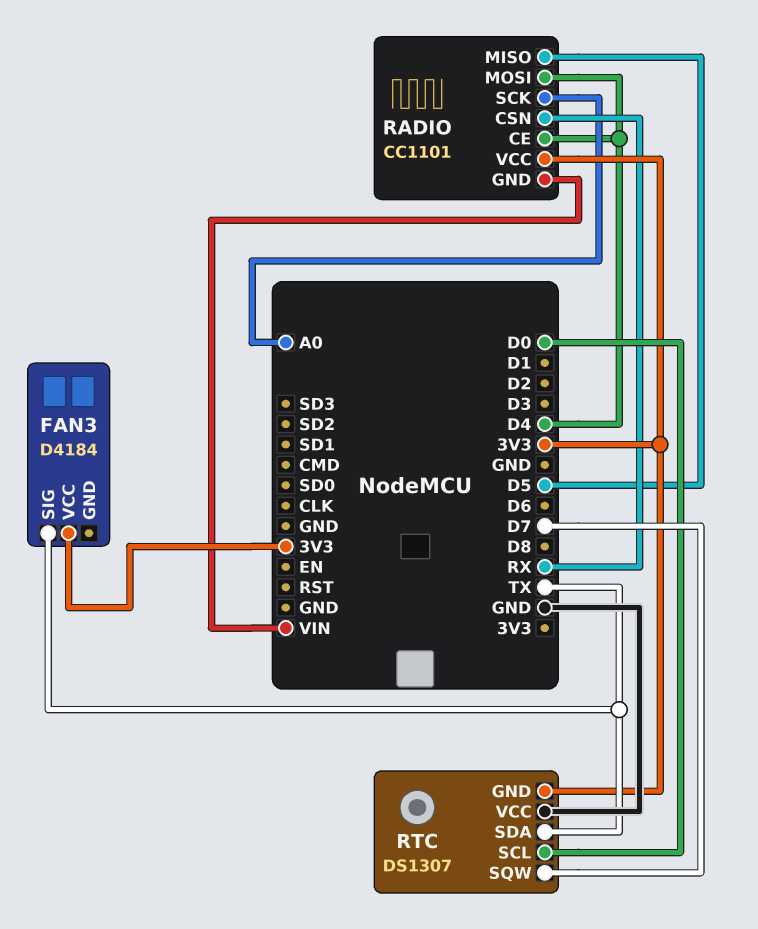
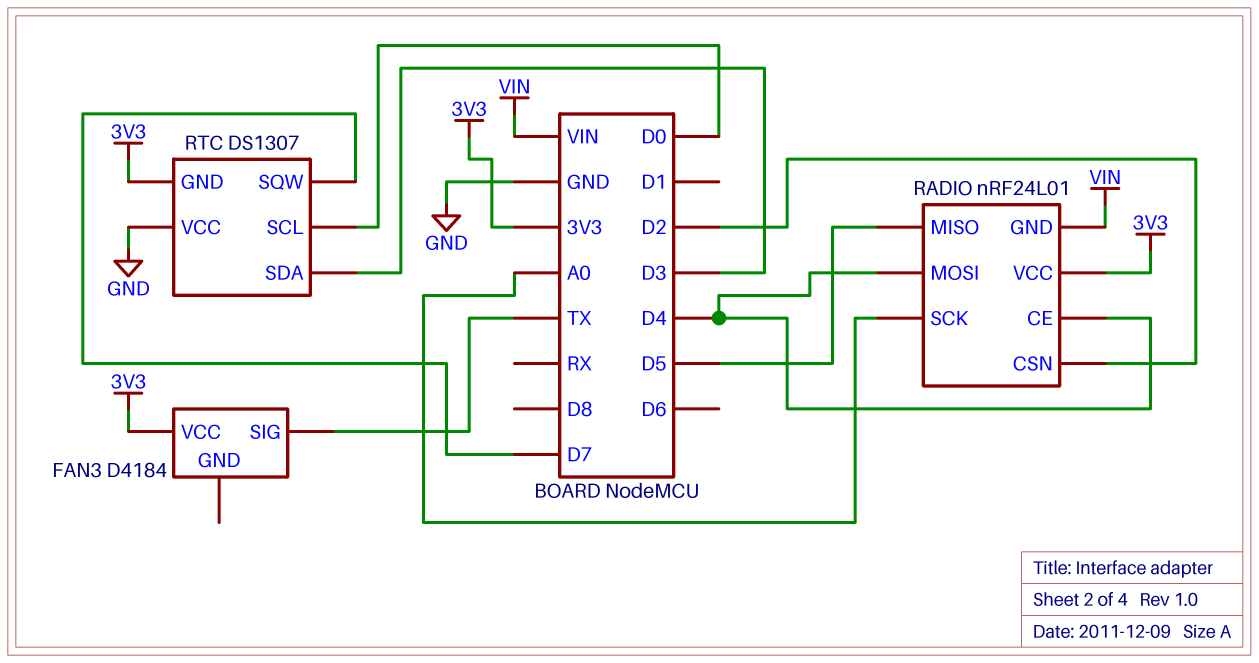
RADIO: CC1101 -> nRF24L01
RADIO pin CSN: RX -> D2
RTC pin SDA: TX -> D3

